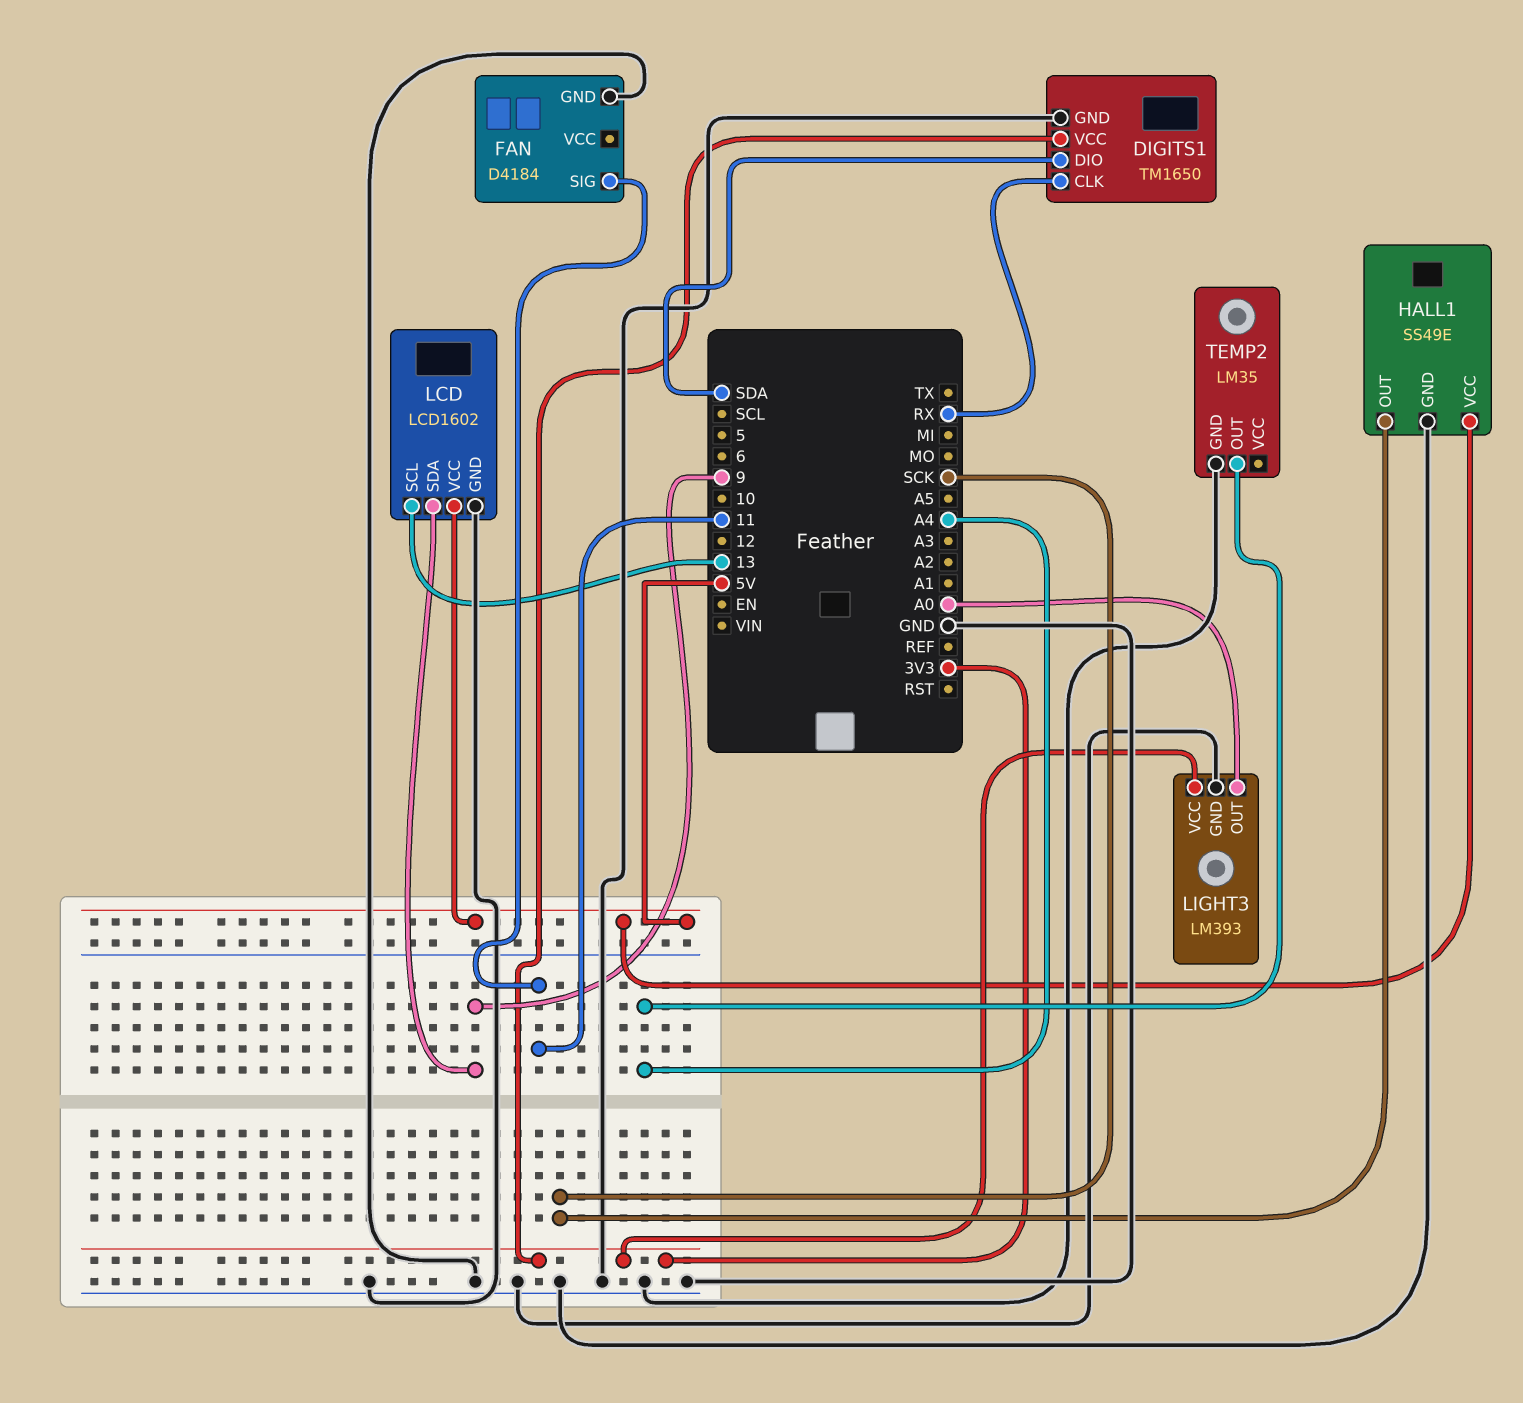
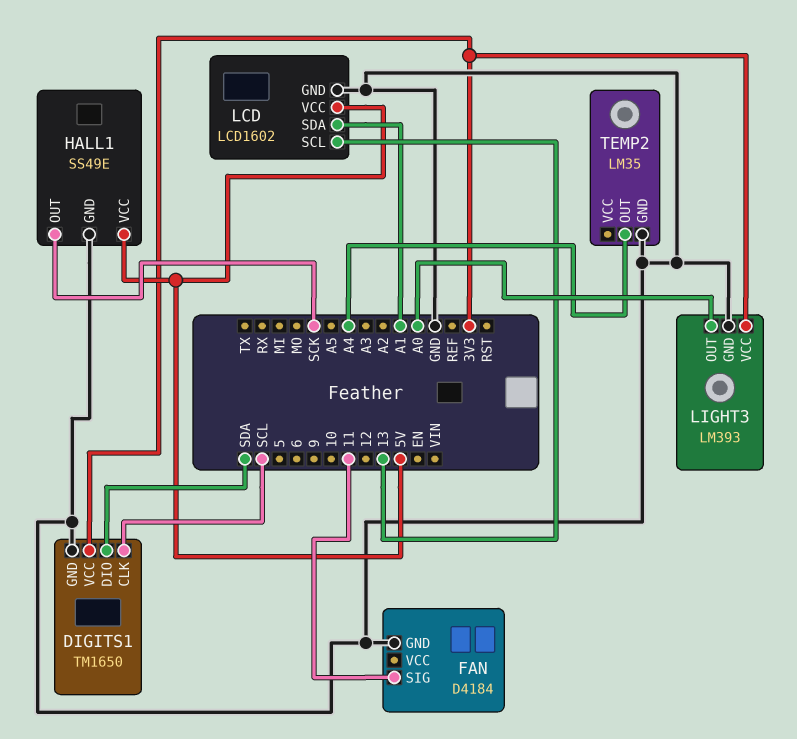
DIGITS1 pin CLK: RX -> SCL
LCD pin SDA: 9 -> A1

